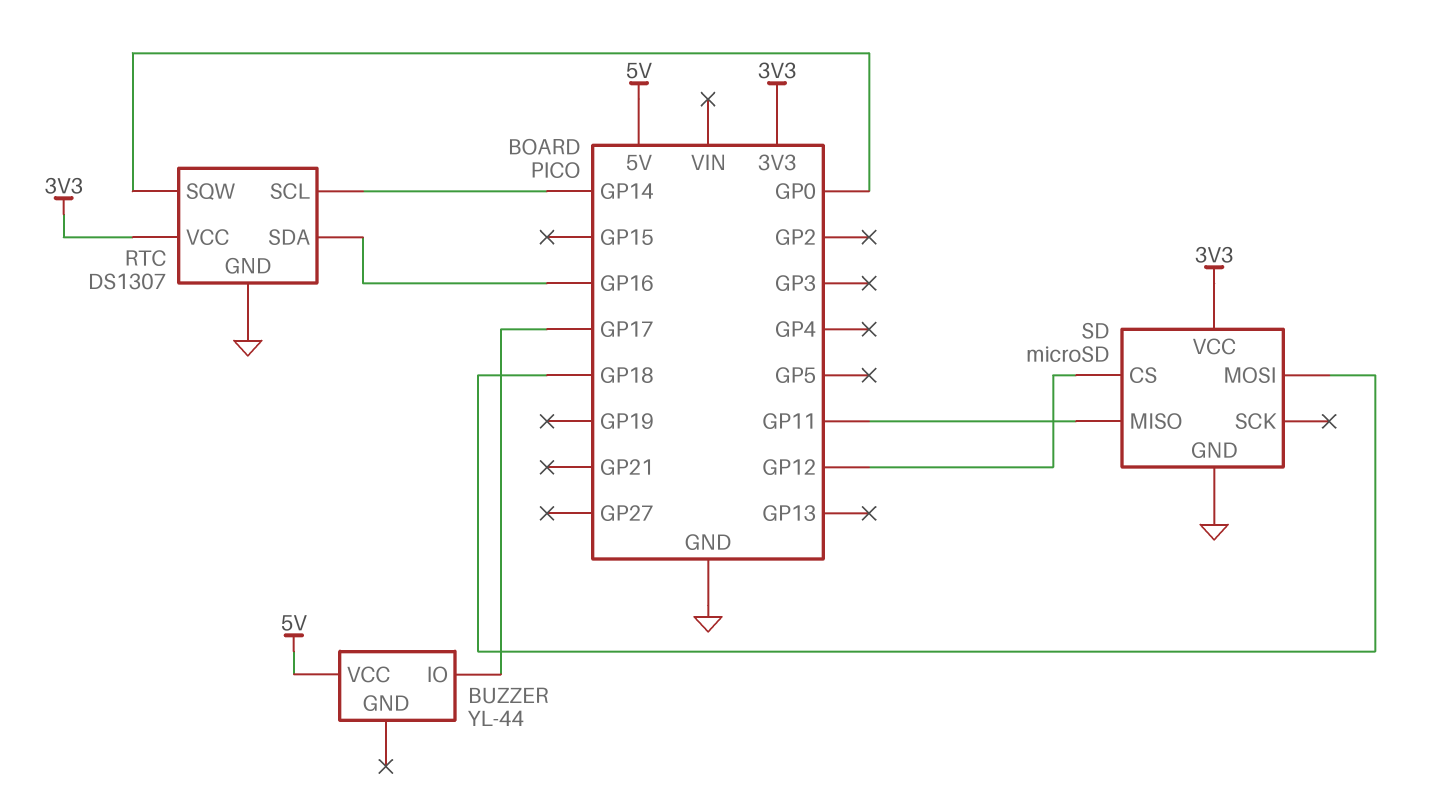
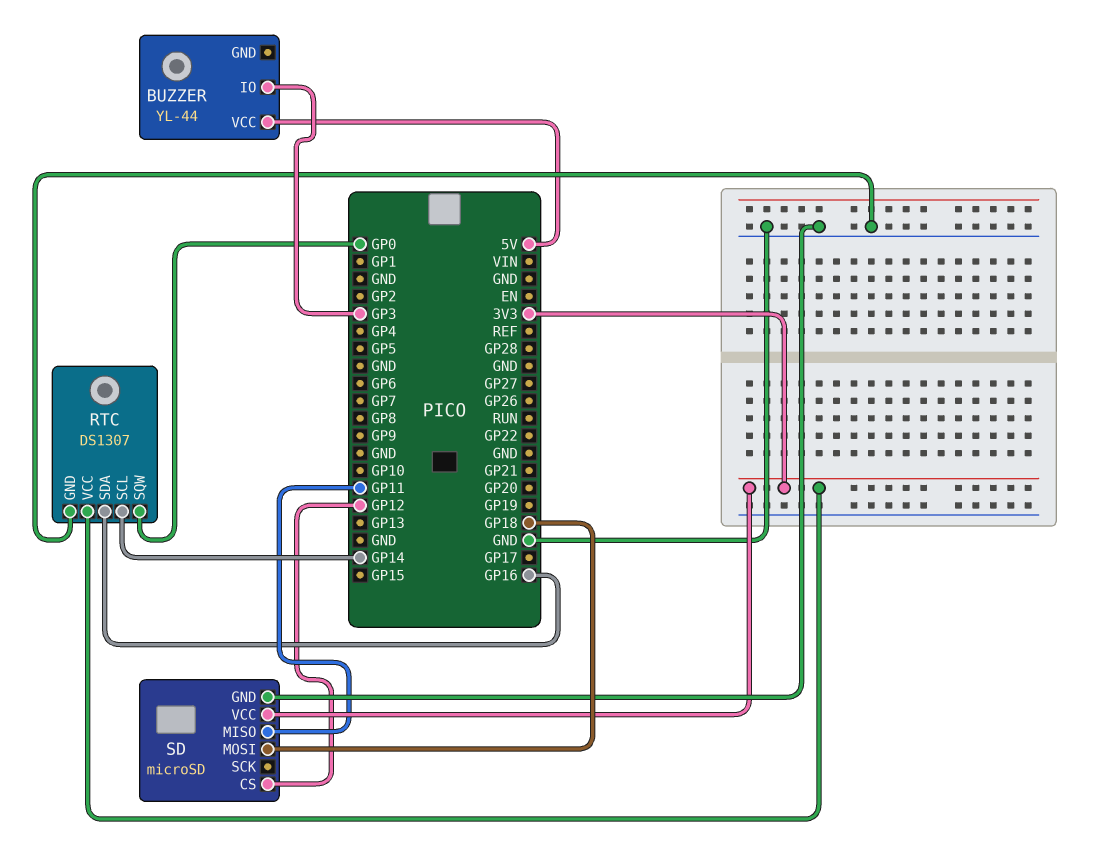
BUZZER pin IO: GP17 -> GP3

